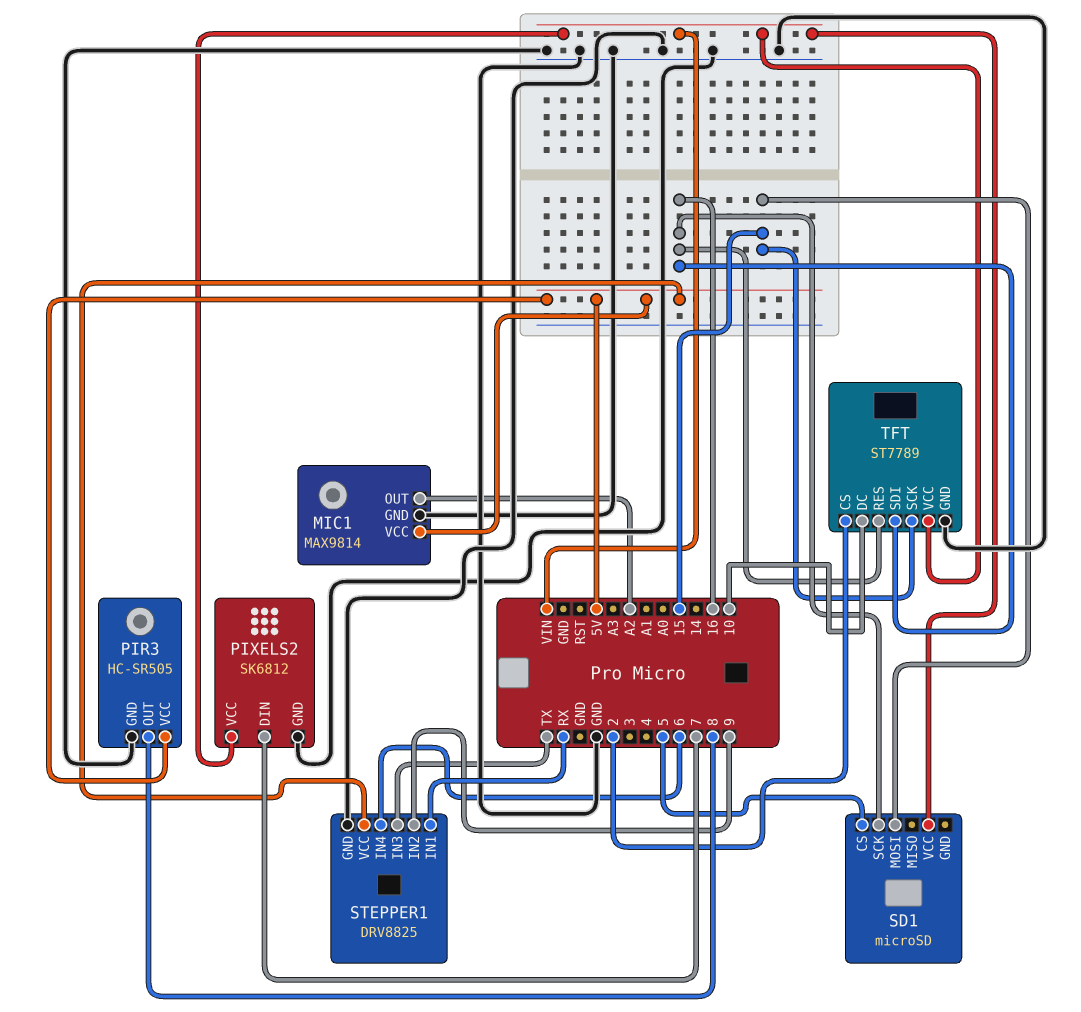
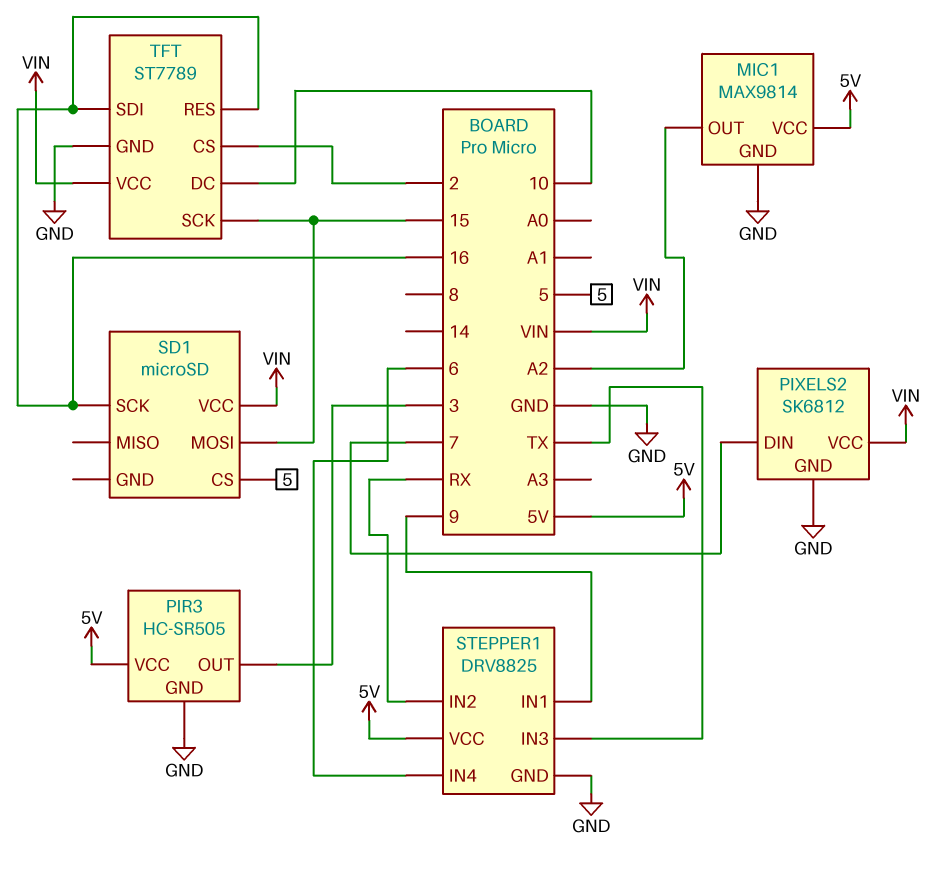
PIR3 pin OUT: 8 -> 3
STEPPER1 pin IN1: RX -> 9
STEPPER1 pin IN2: 9 -> RX

